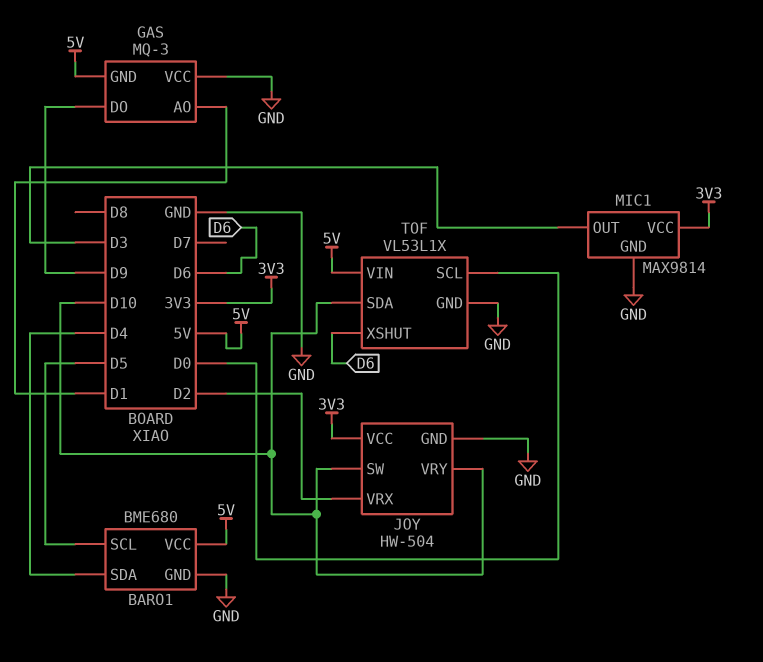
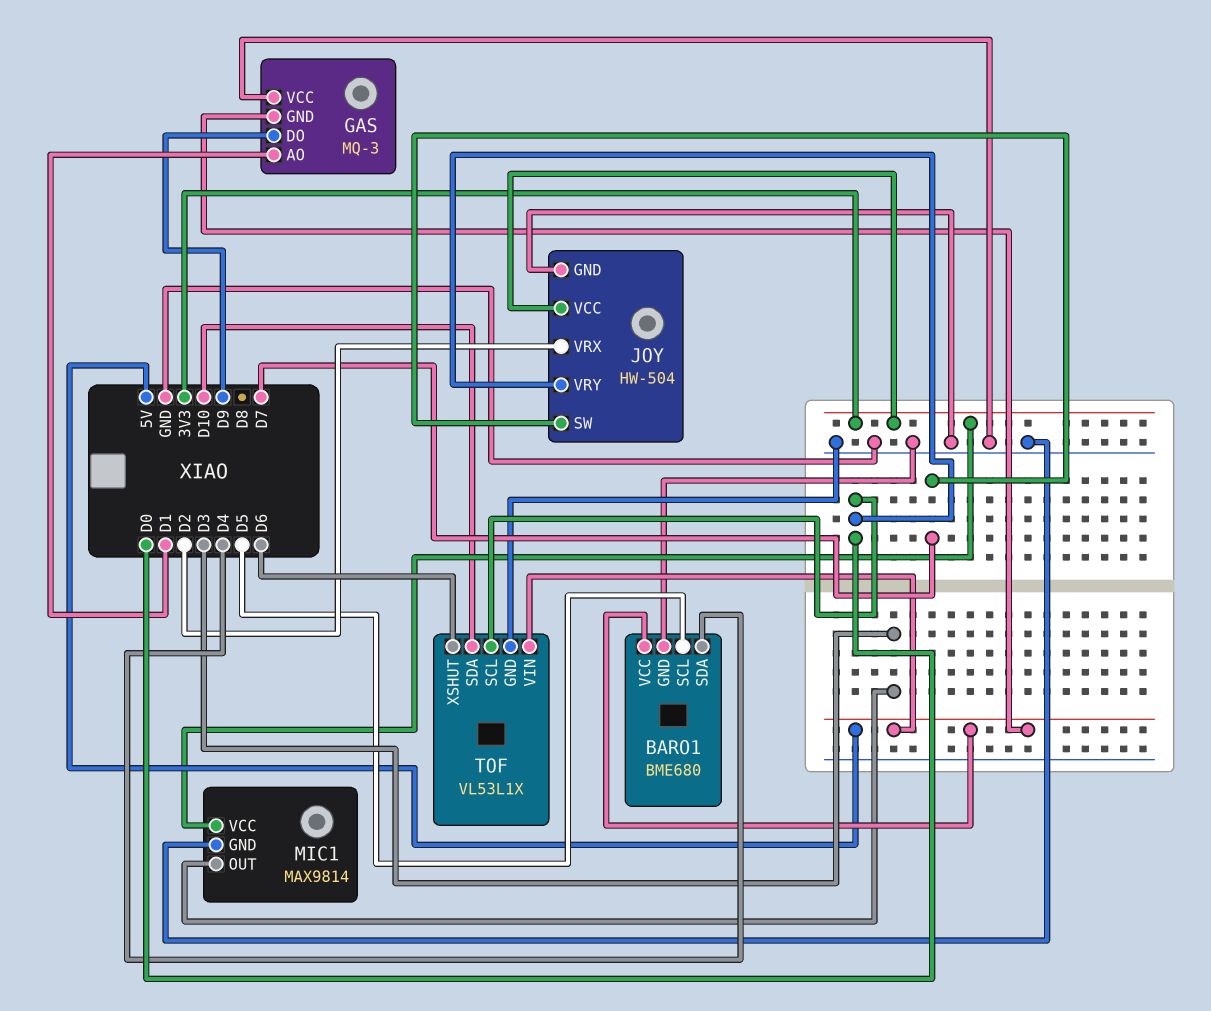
JOY pin SW: D10 -> D7
JOY pin VRY: D10 -> D0

